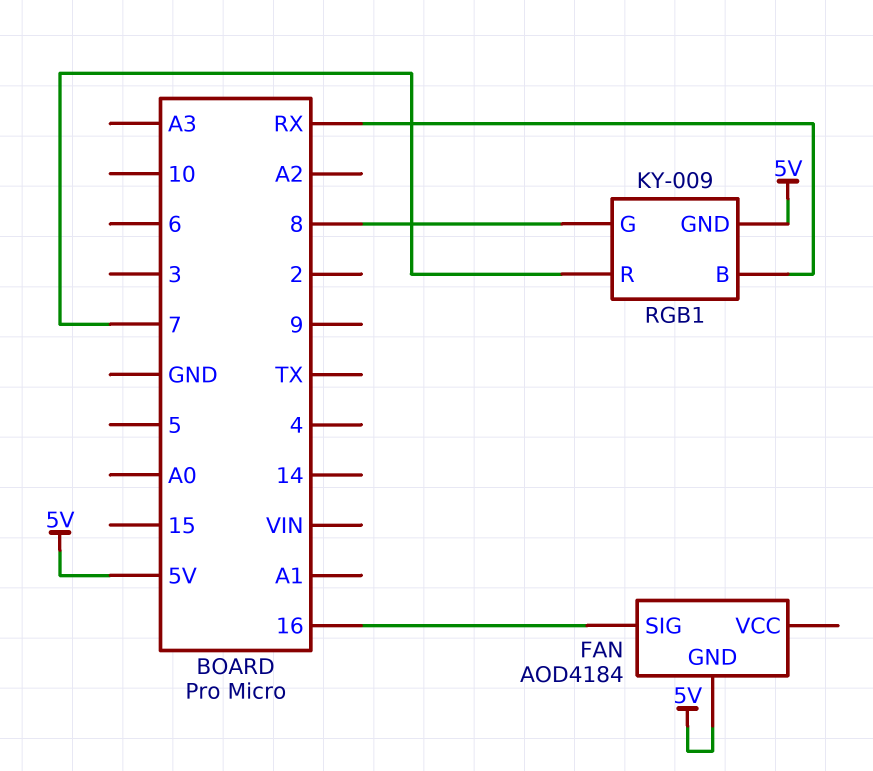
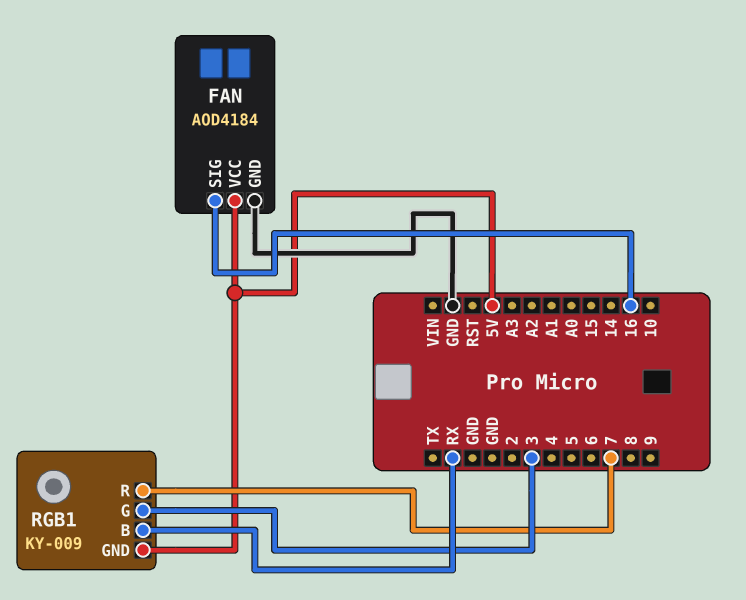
FAN pin GND: 5V -> GND
FAN pin VCC: none -> 5V
RGB1 pin G: 8 -> 3

